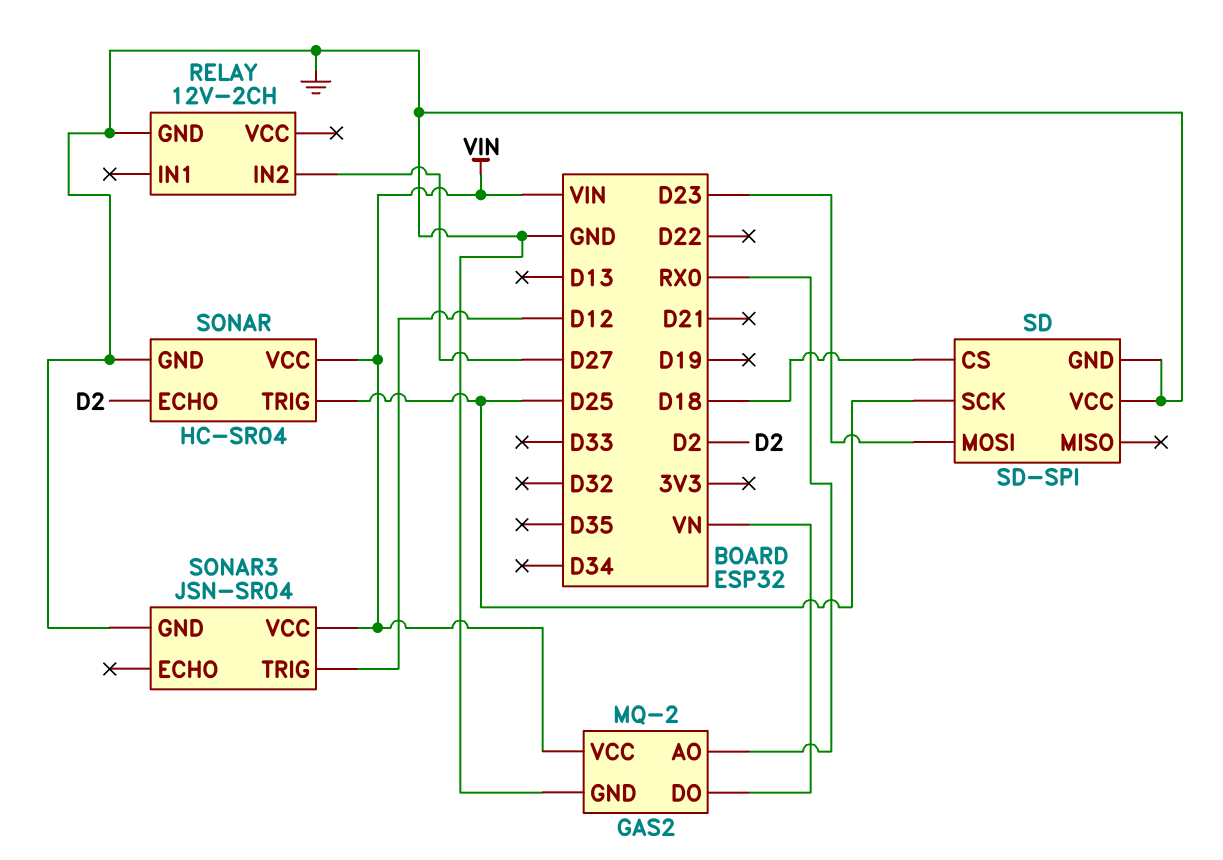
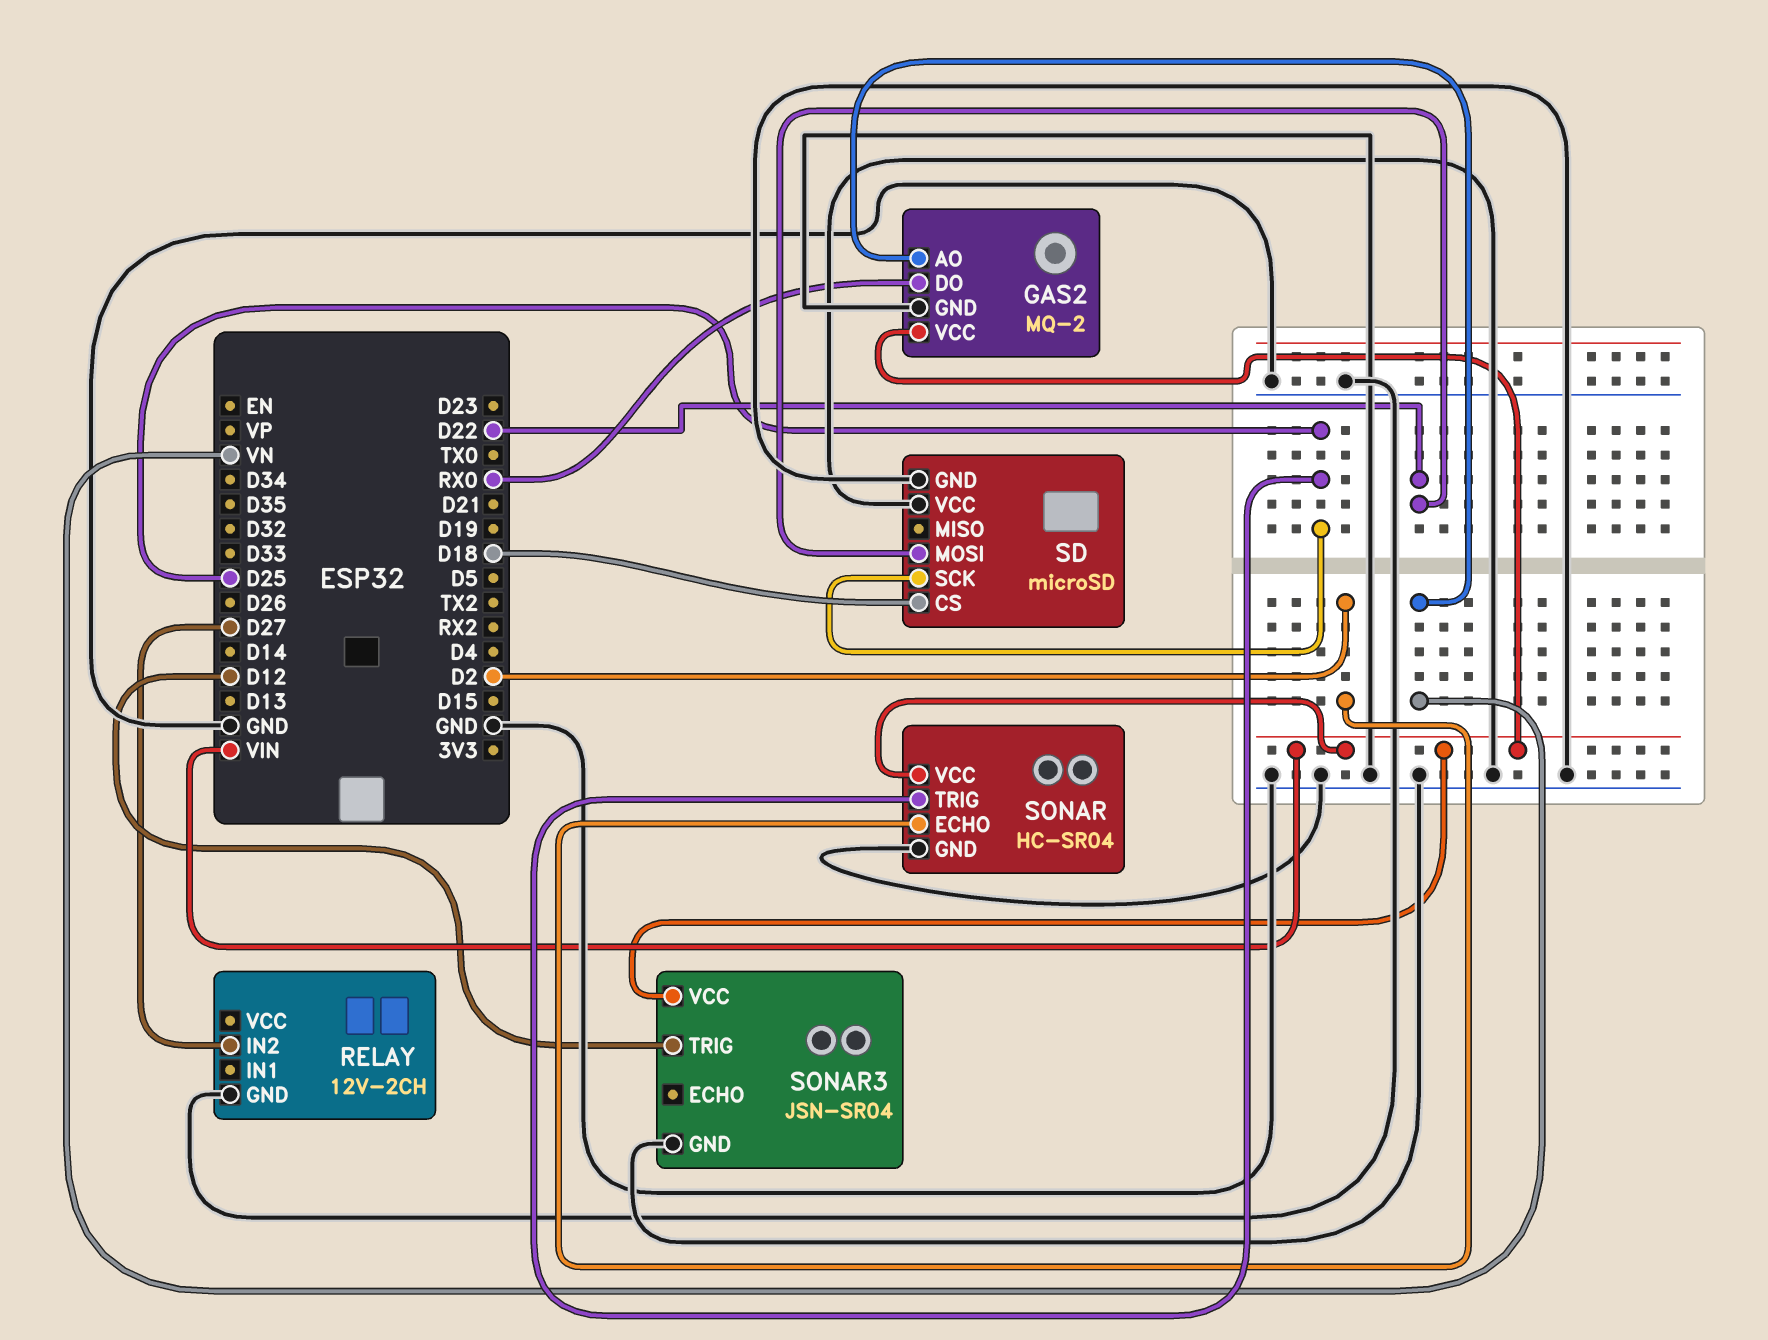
GAS2 pin AO: RX0 -> VN
GAS2 pin DO: VN -> RX0
SD: SD-SPI -> microSD
SD pin MOSI: D23 -> D22

